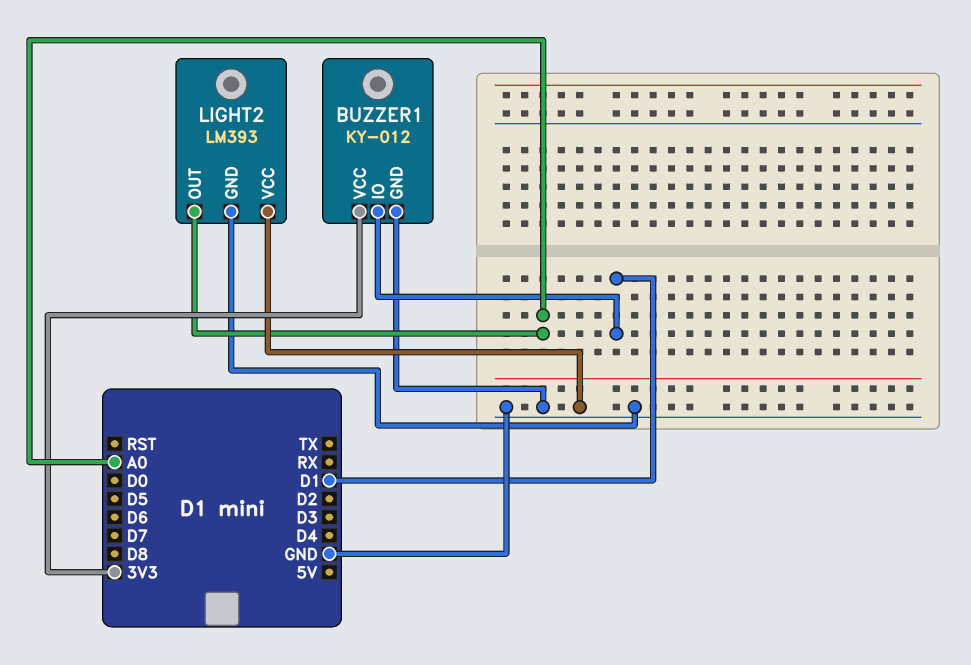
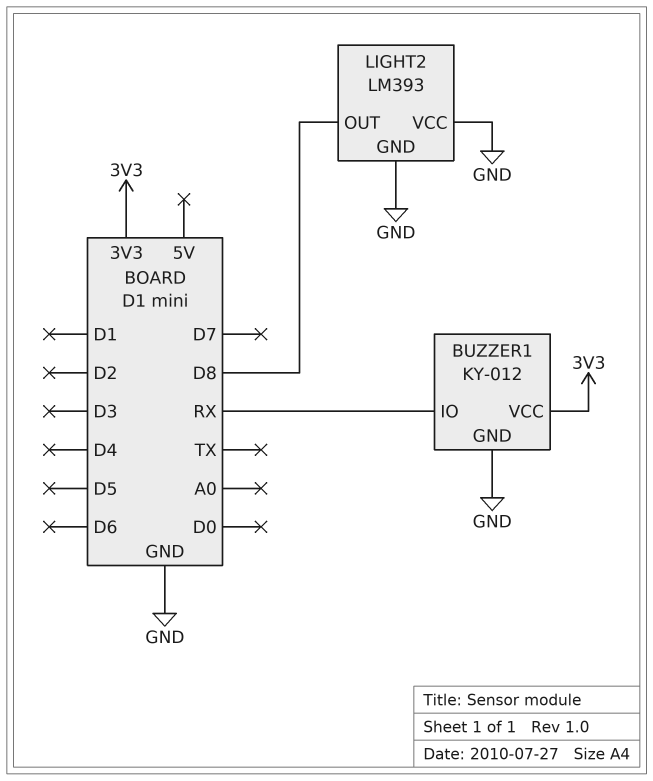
BUZZER1 pin IO: D1 -> RX
LIGHT2 pin OUT: A0 -> D8

